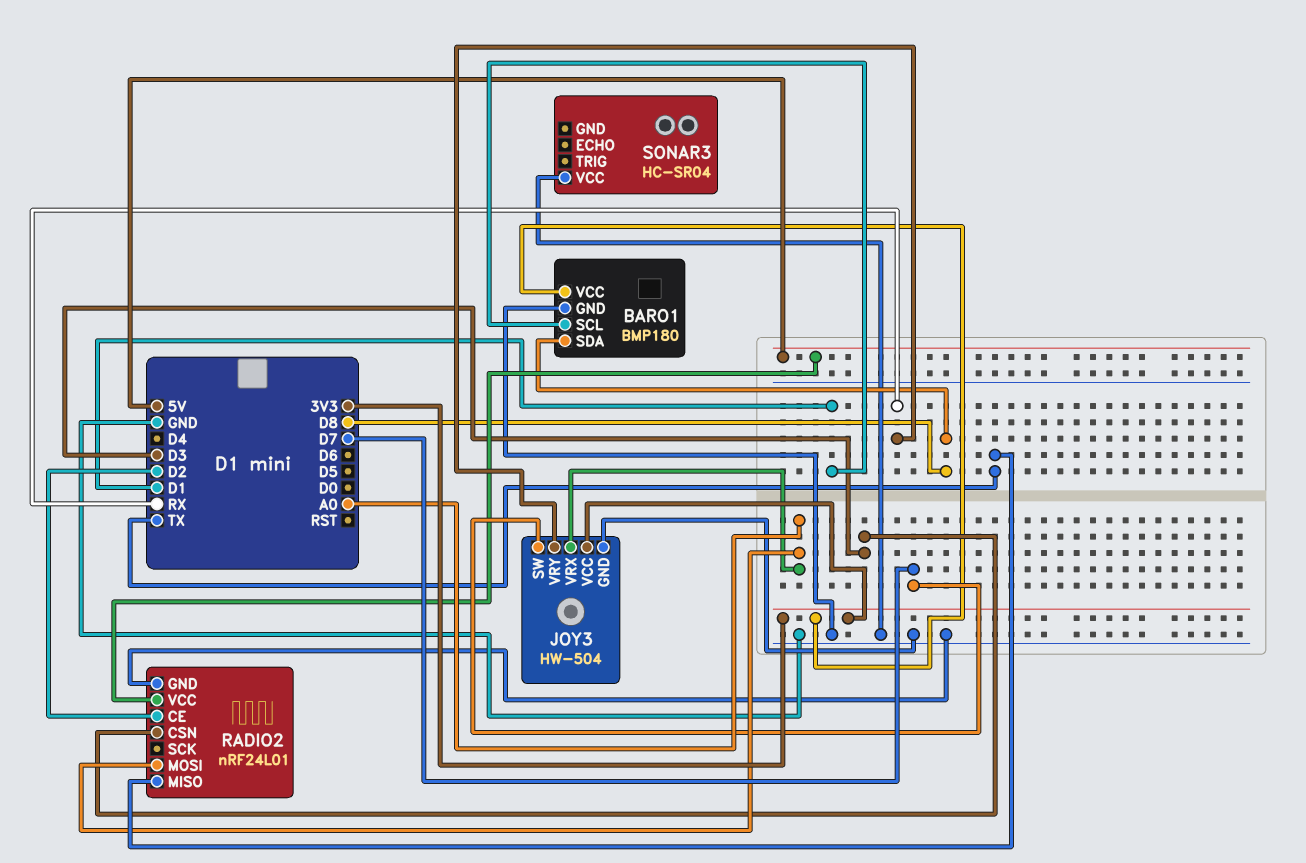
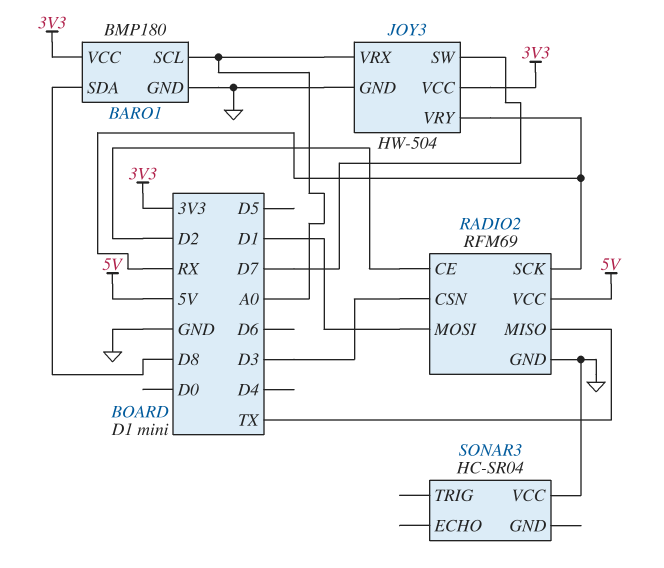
BARO1 pin SCL: D1 -> A0
RADIO2: nRF24L01 -> RFM69
RADIO2 pin MOSI: A0 -> D1
RADIO2 pin SCK: none -> RX

